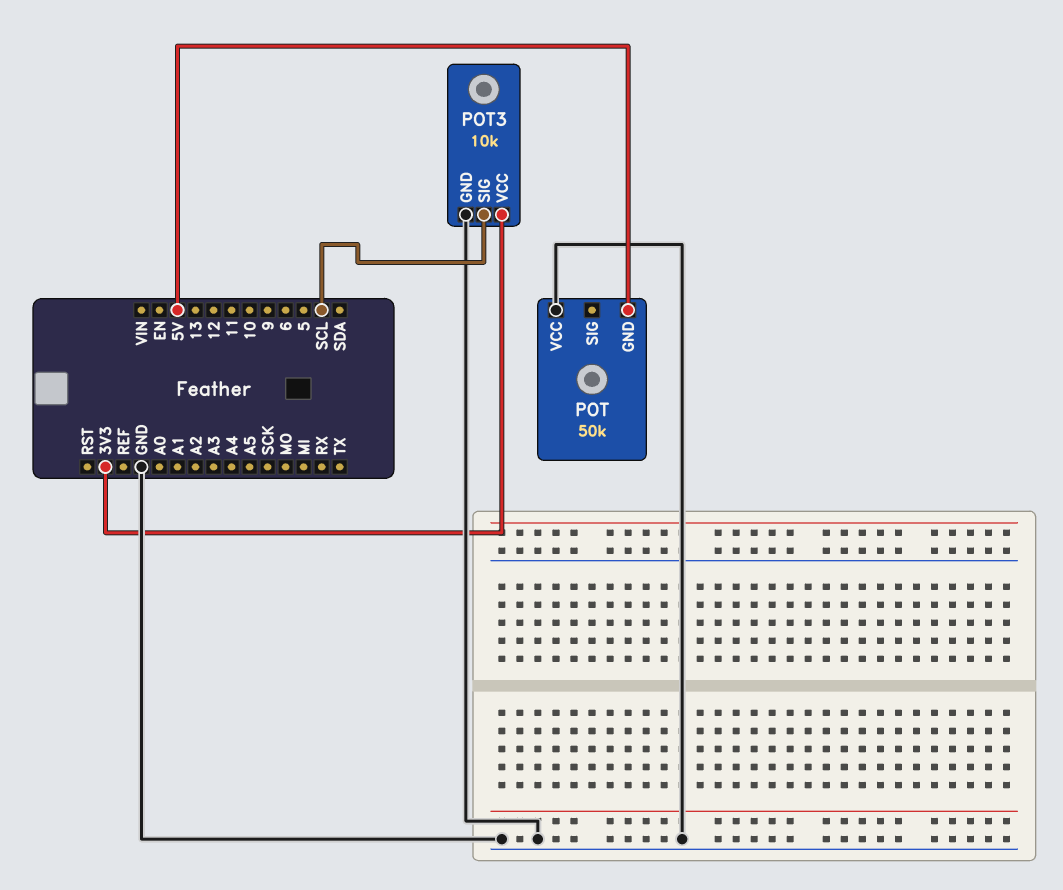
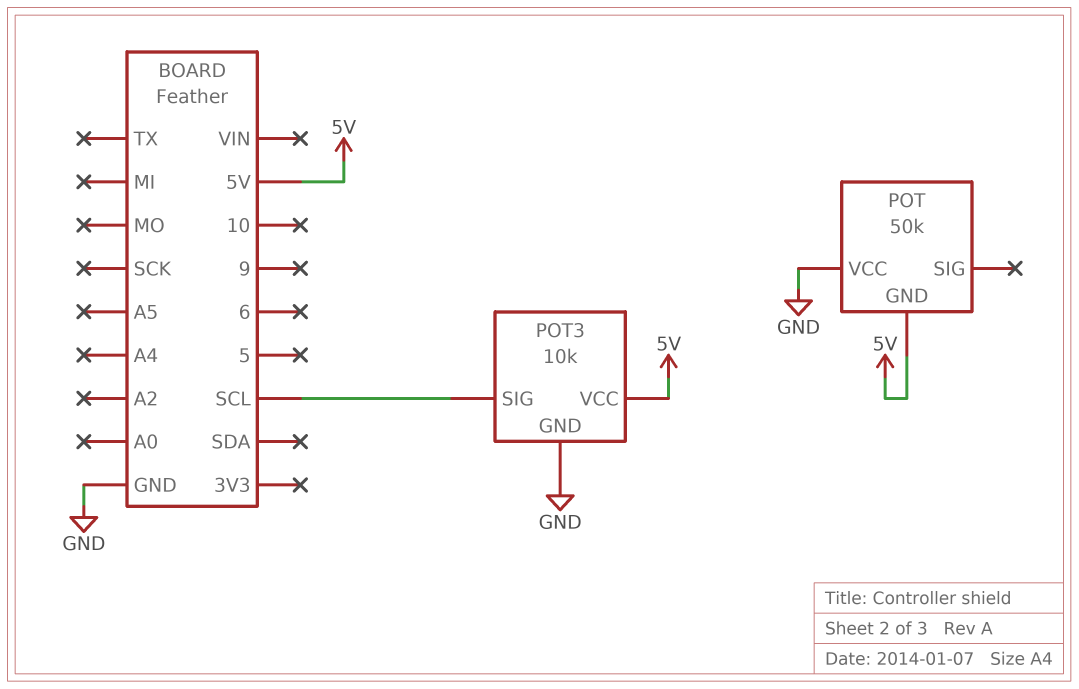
POT3 pin VCC: 3V3 -> 5V

